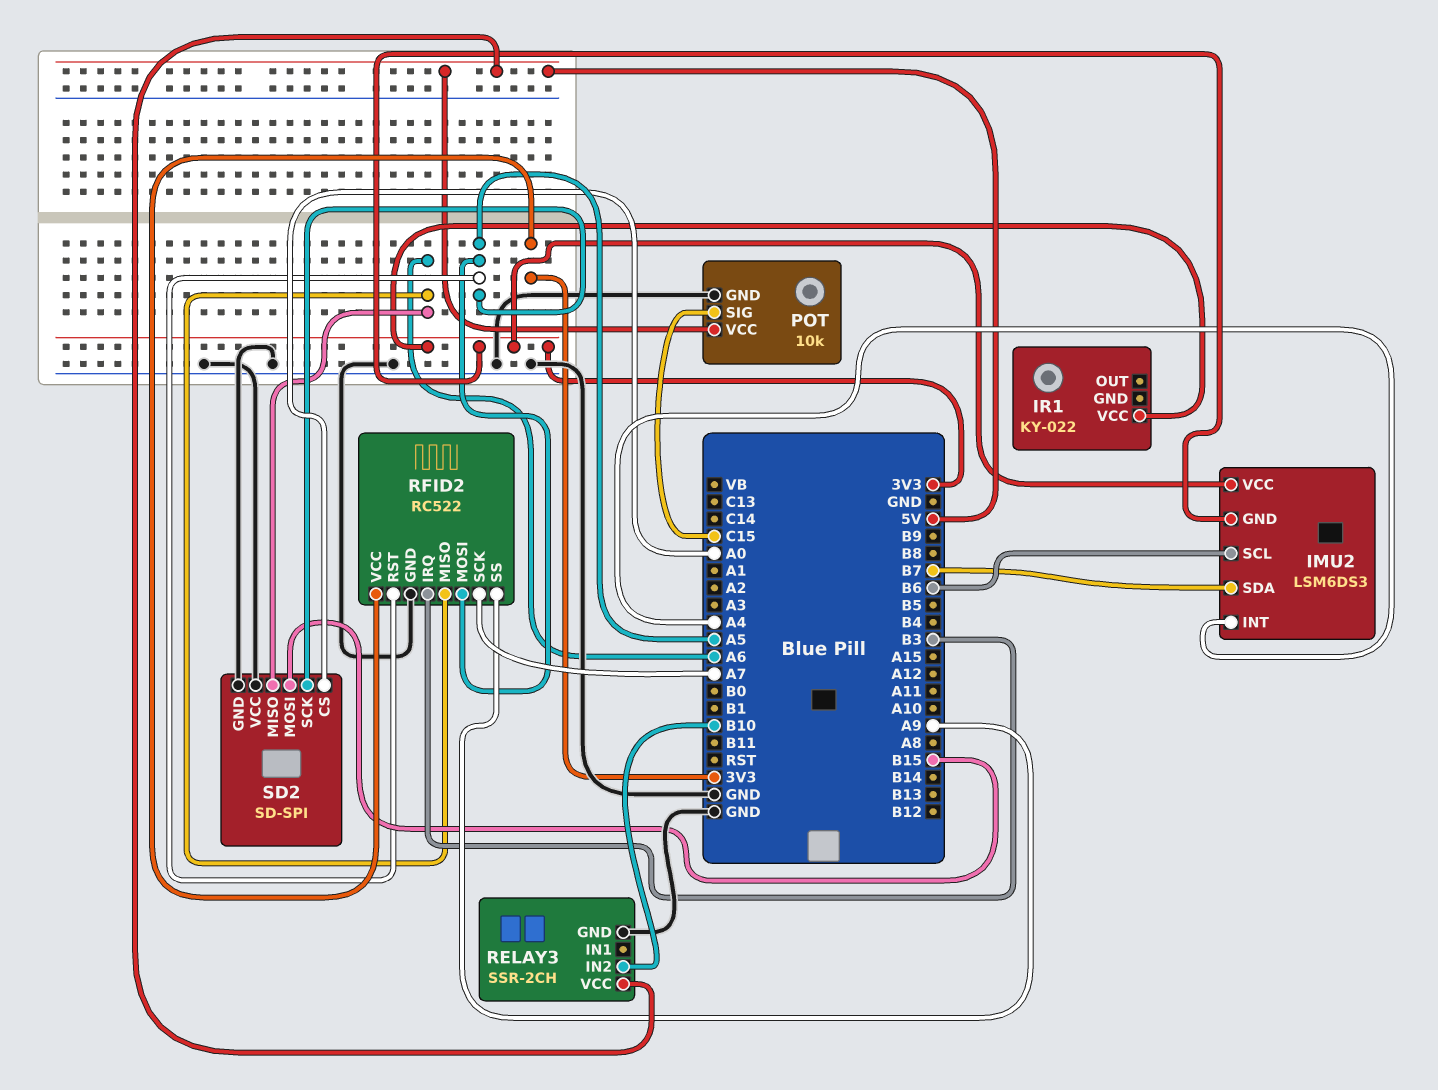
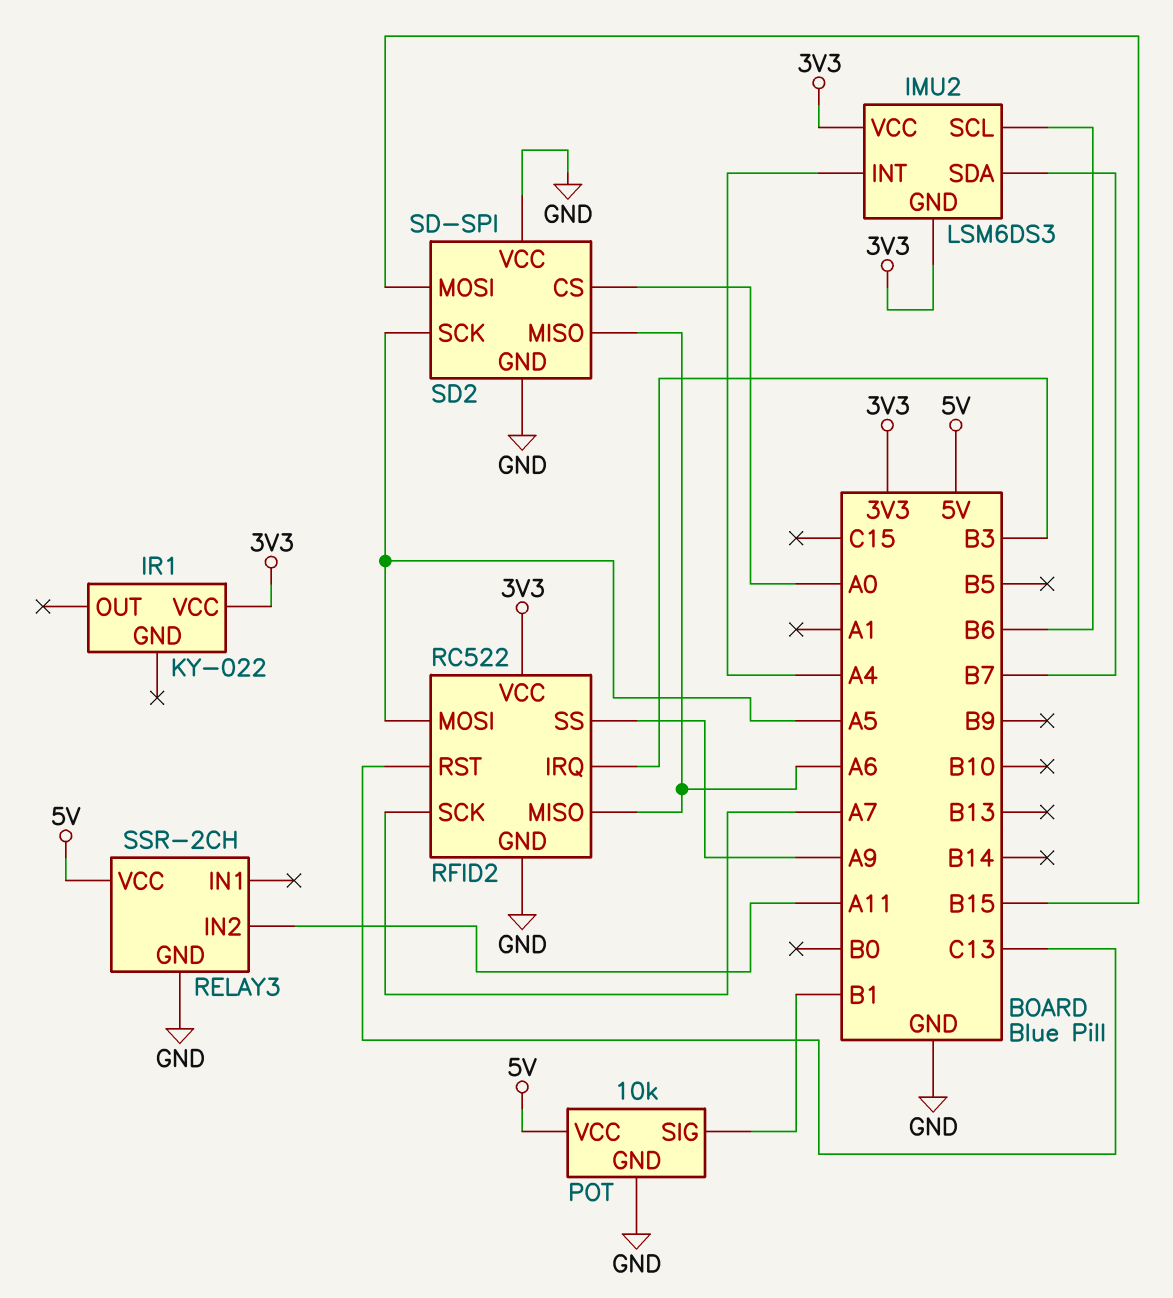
POT pin SIG: C15 -> B1
RELAY3 pin IN2: B10 -> A11
RFID2 pin RST: A5 -> C13

